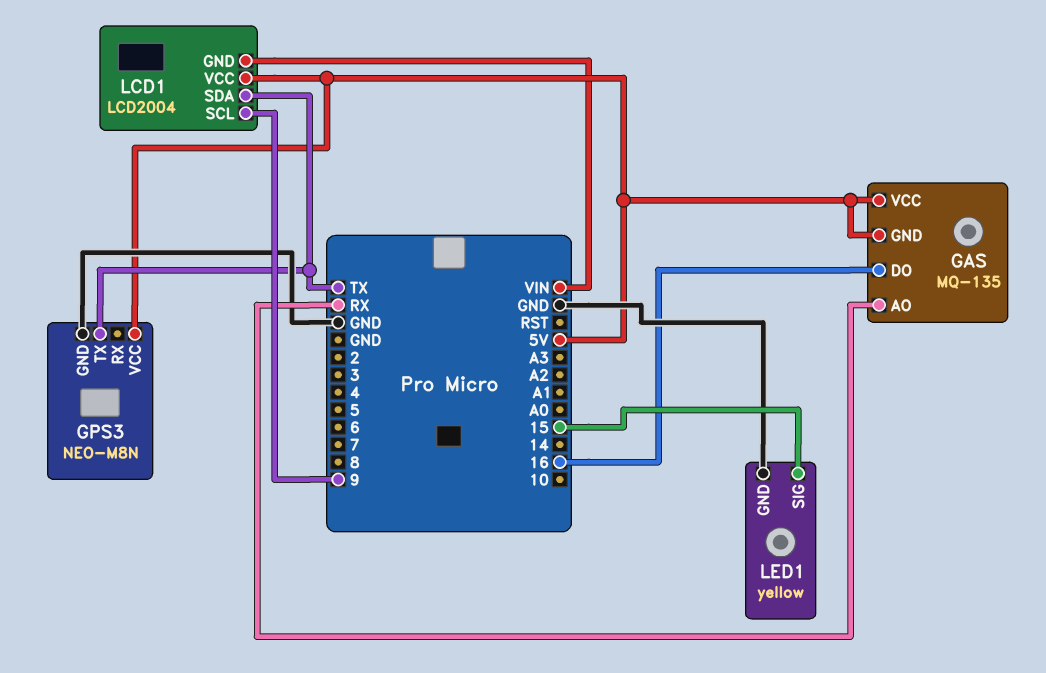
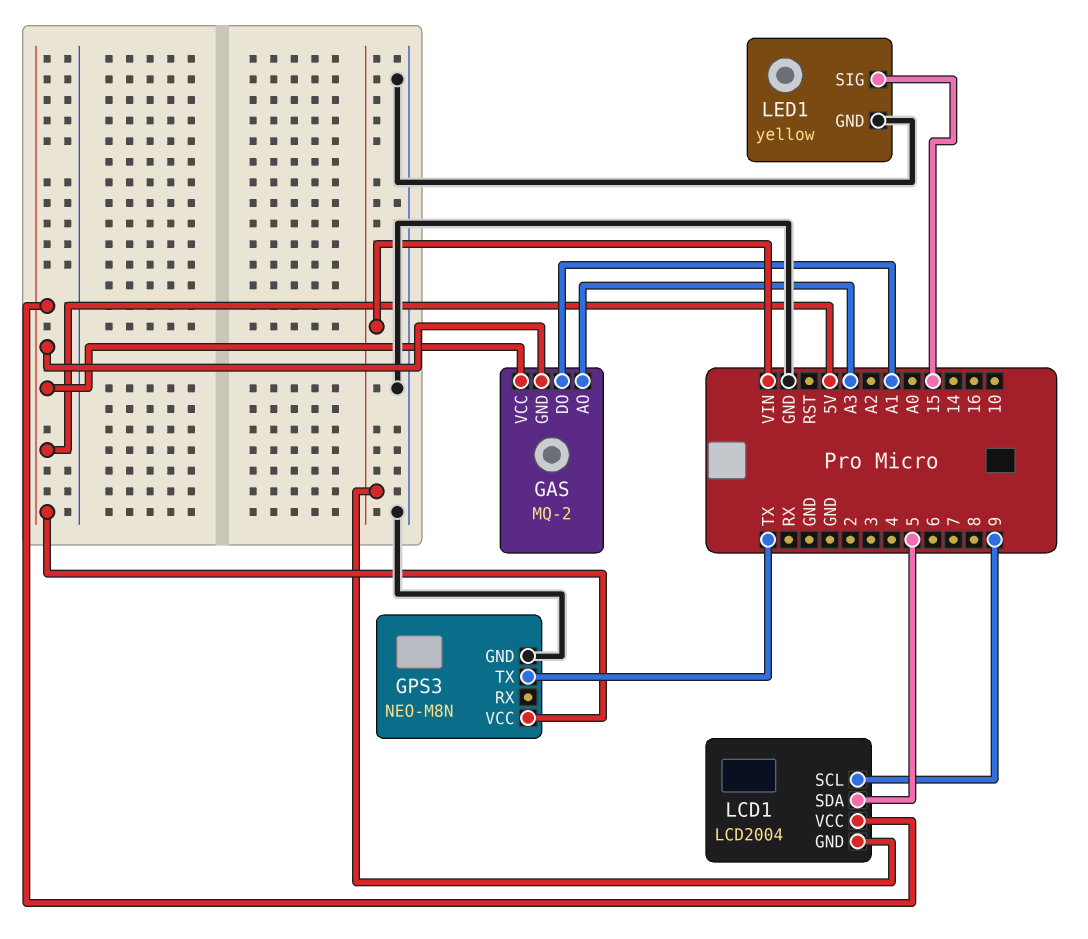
GAS: MQ-135 -> MQ-2
GAS pin AO: RX -> A3
GAS pin DO: 16 -> A1
LCD1 pin SDA: TX -> 5

